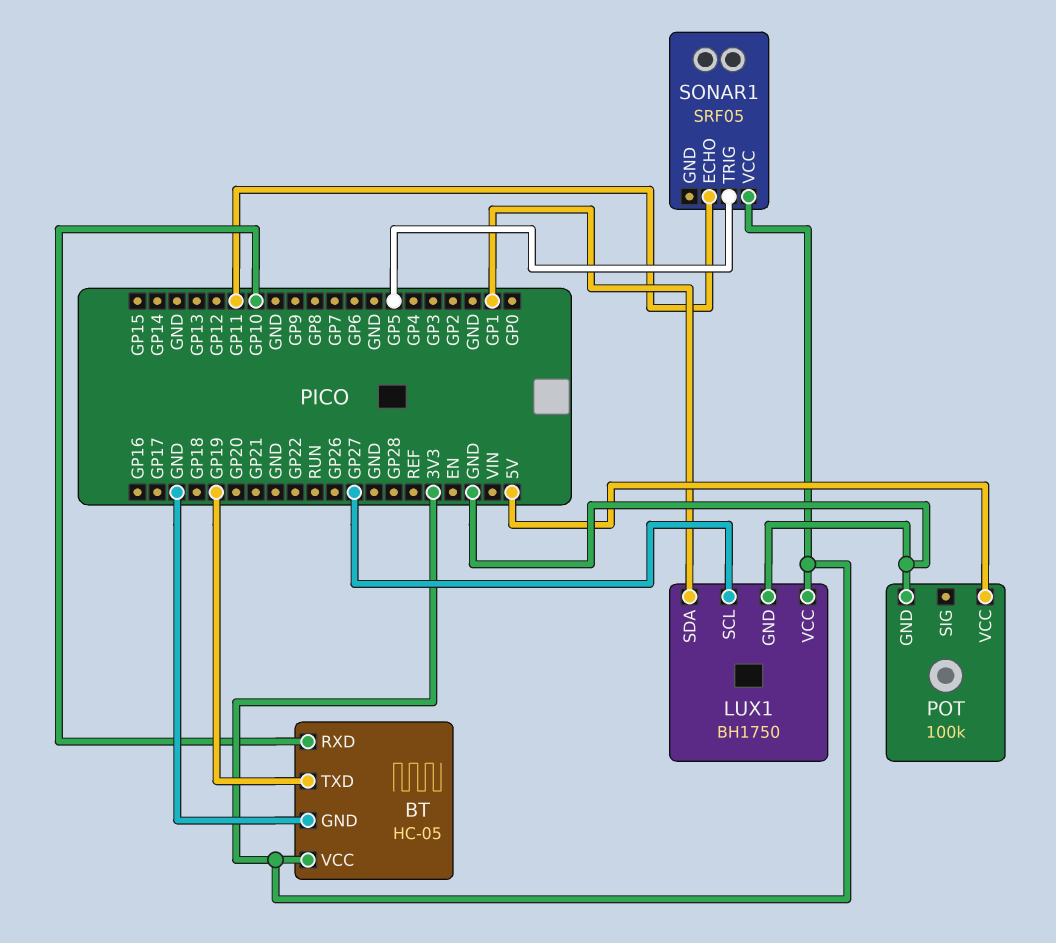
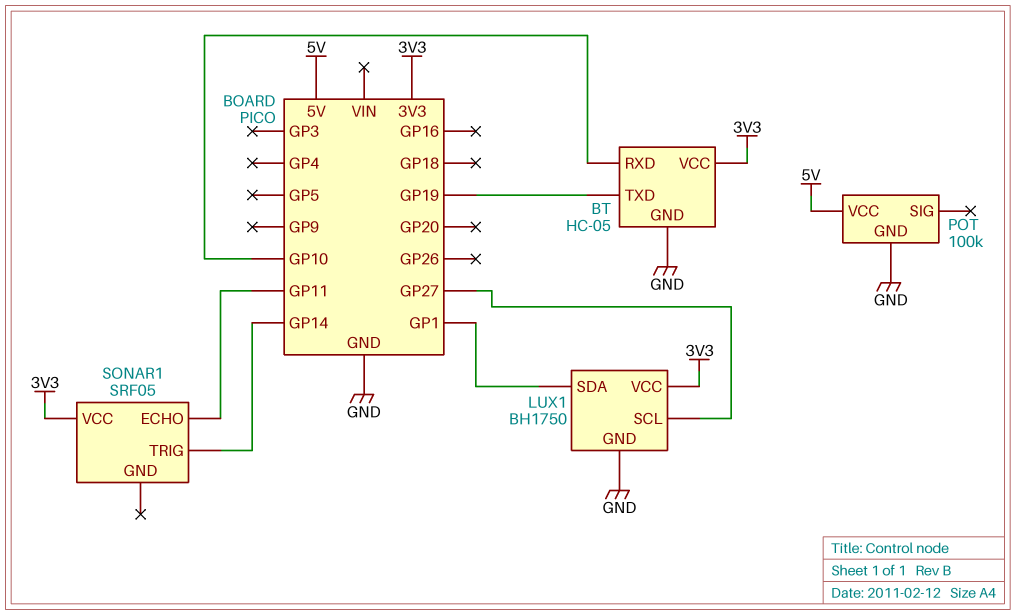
SONAR1 pin TRIG: GP5 -> GP14

